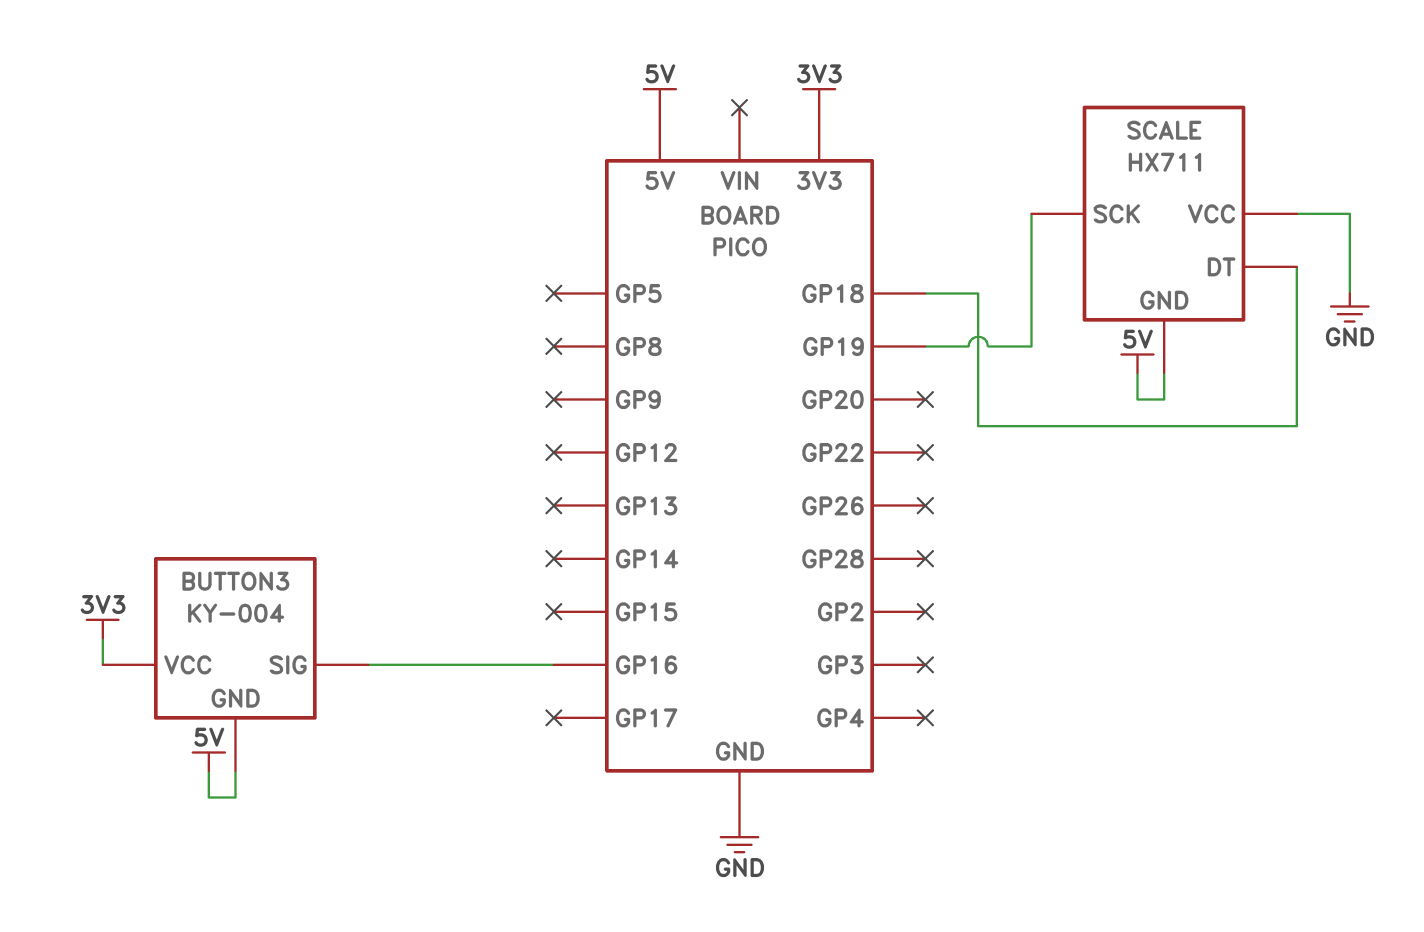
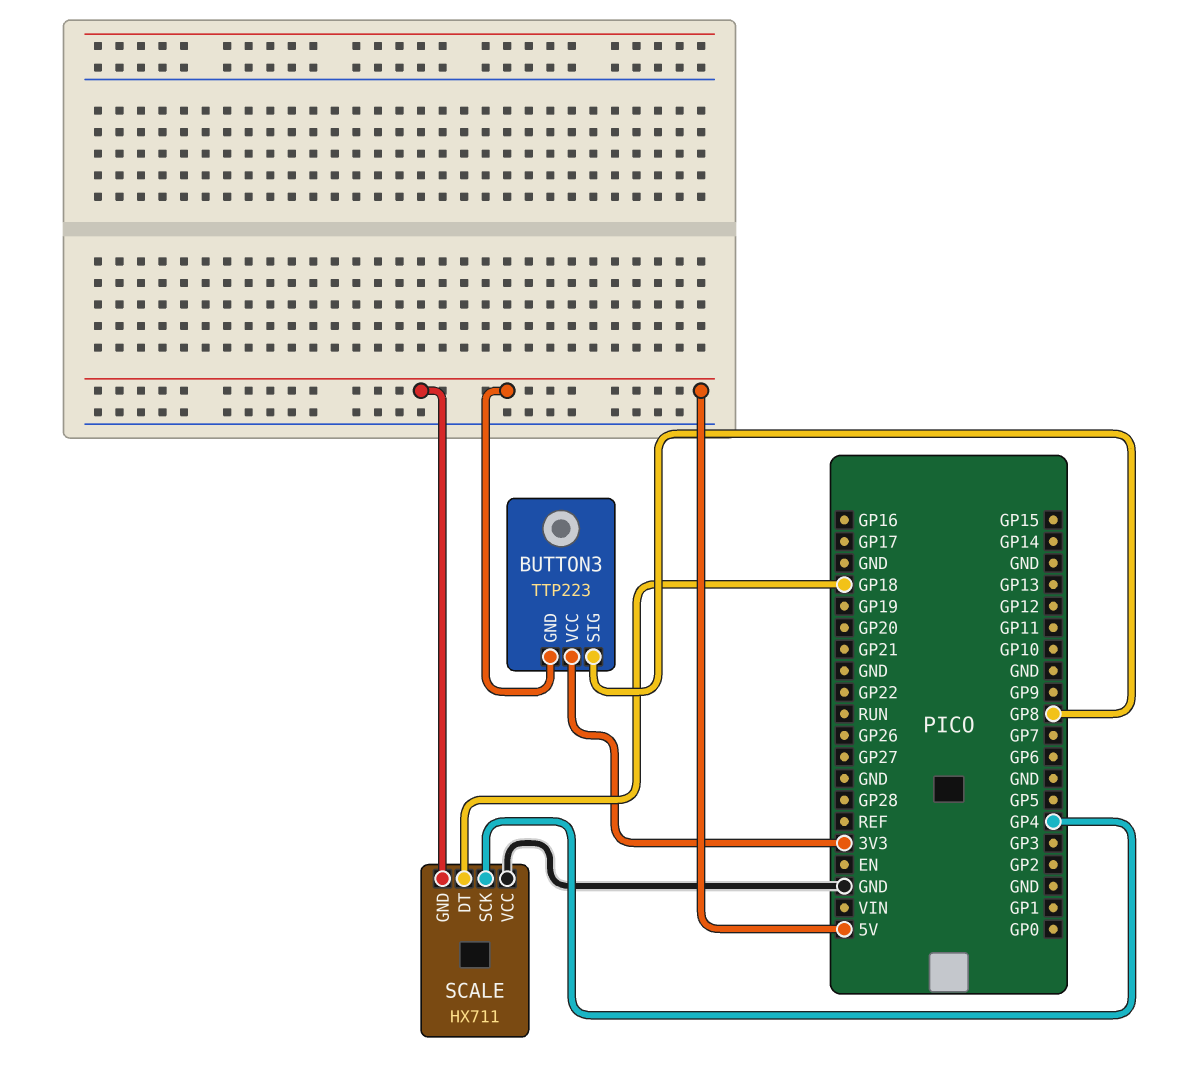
BUTTON3: KY-004 -> TTP223
BUTTON3 pin SIG: GP16 -> GP8
SCALE pin SCK: GP19 -> GP4

